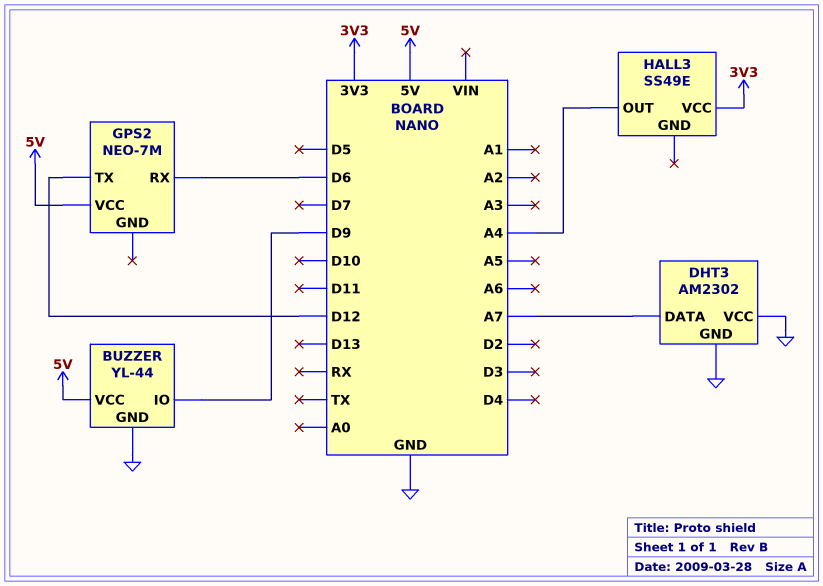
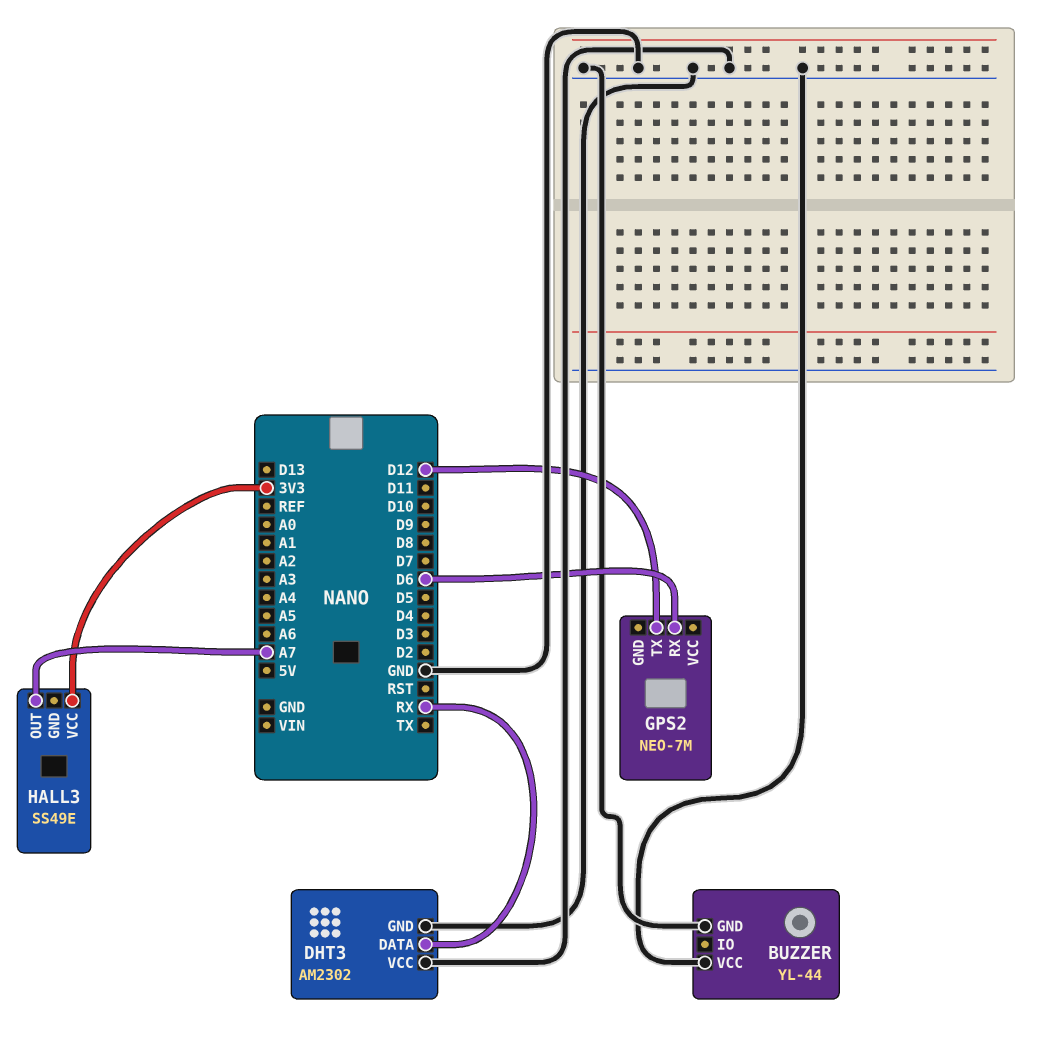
BUZZER pin IO: D9 -> none
BUZZER pin VCC: 5V -> GND
DHT3 pin DATA: A7 -> RX
GPS2 pin VCC: 5V -> none
HALL3 pin OUT: A4 -> A7

